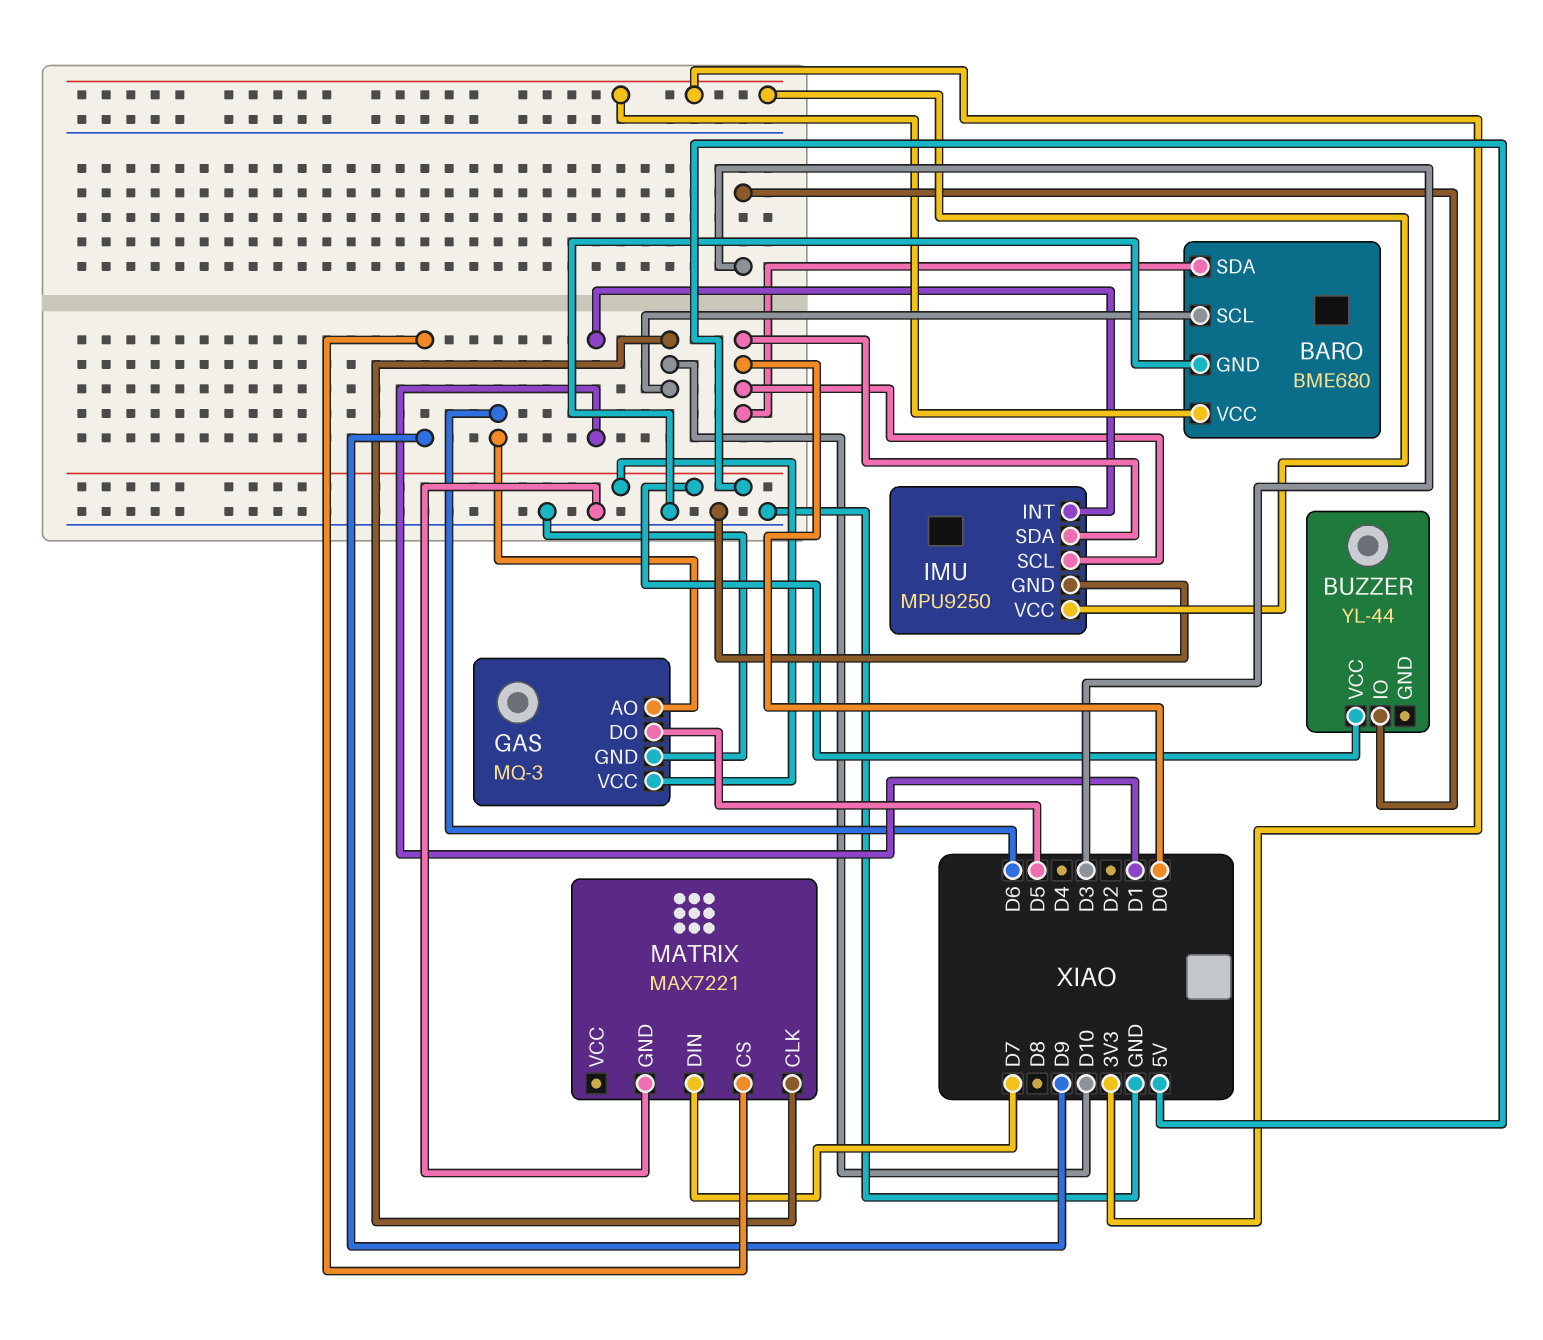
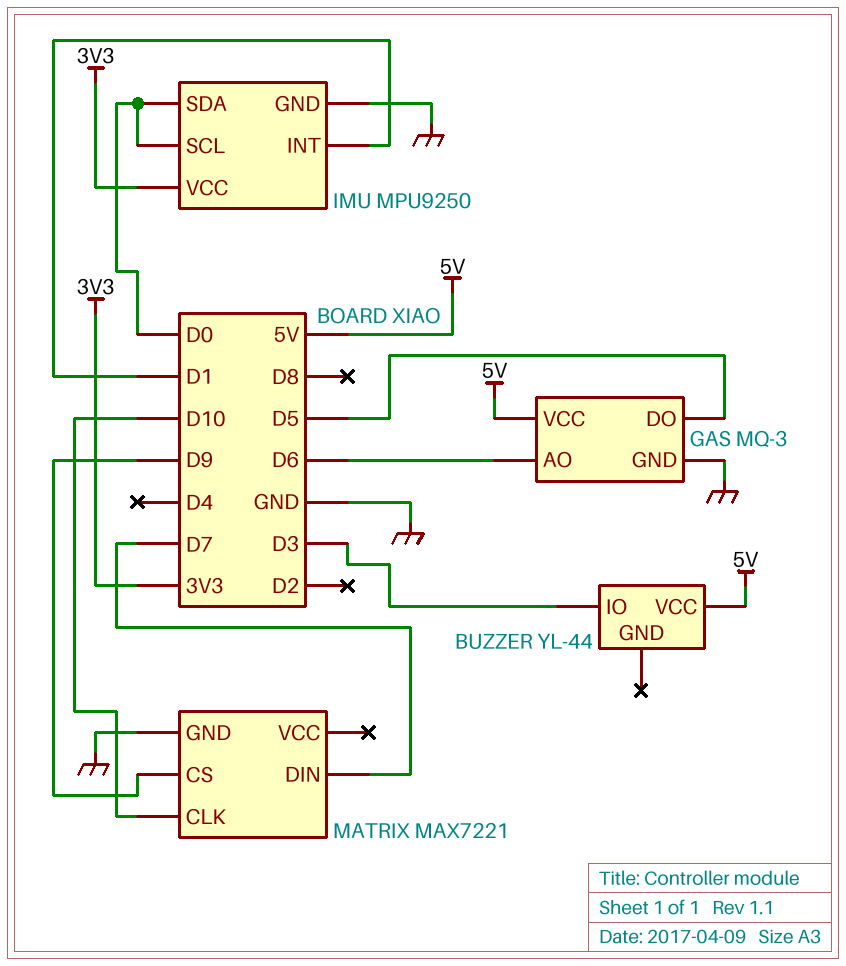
BARO: BME680 -> none
BARO pin GND: GND -> none
BARO pin SCL: D10 -> none
BARO pin SDA: D0 -> none
BARO pin VCC: 3V3 -> none

